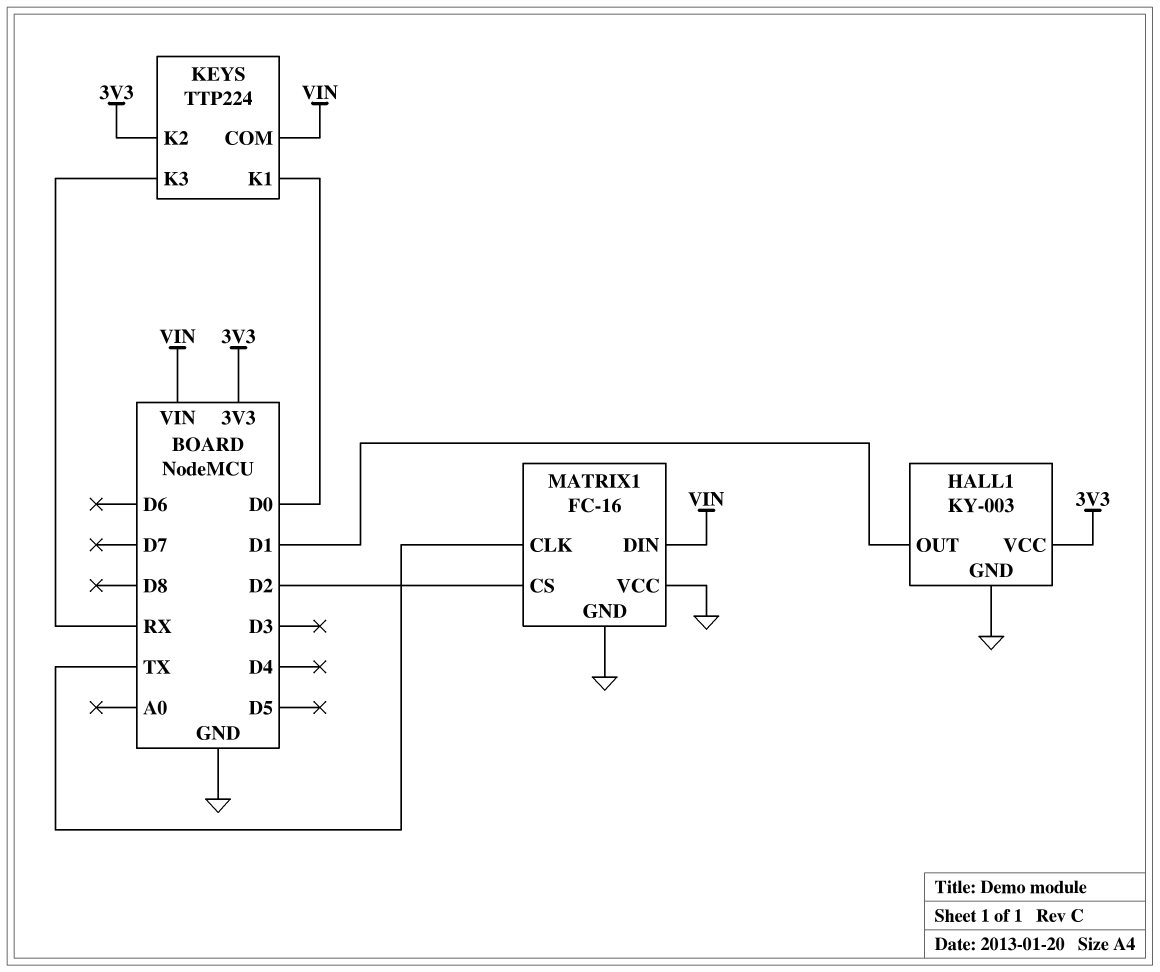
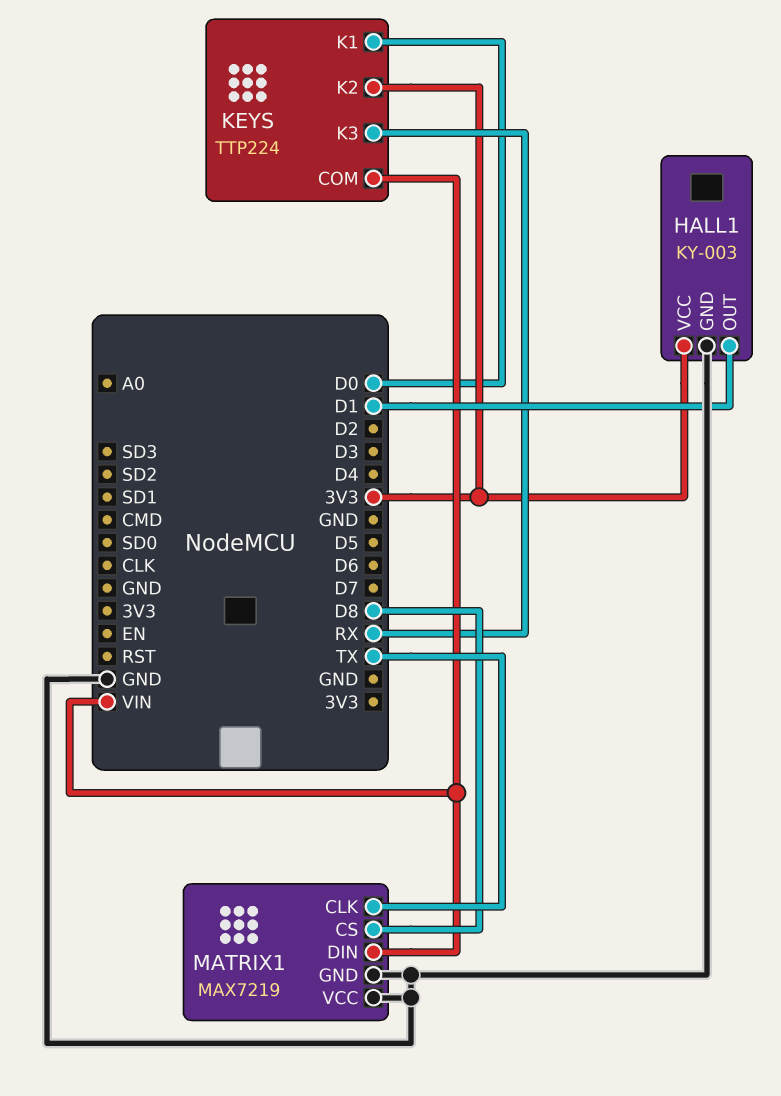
MATRIX1: FC-16 -> MAX7219
MATRIX1 pin CS: D2 -> D8

